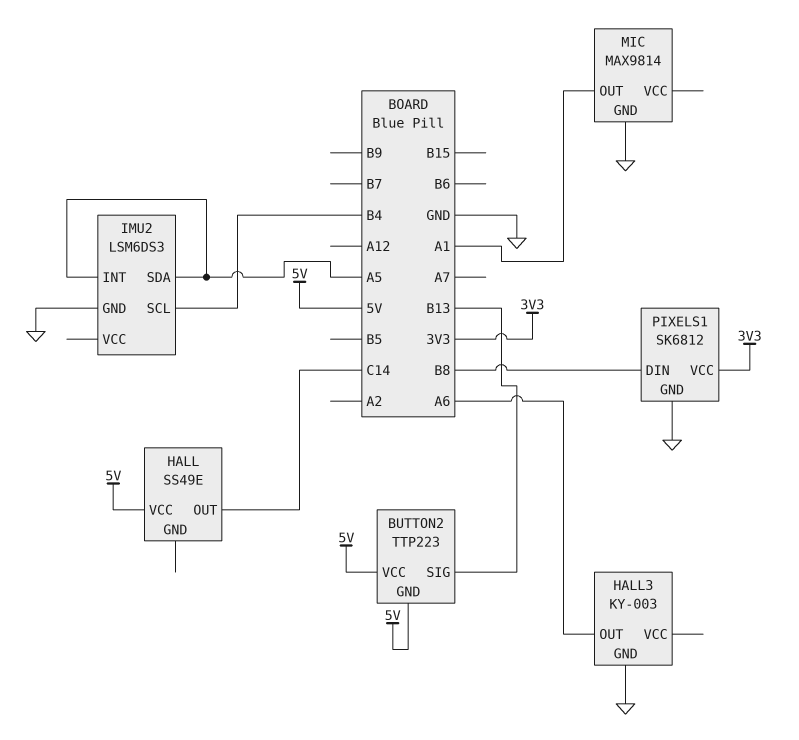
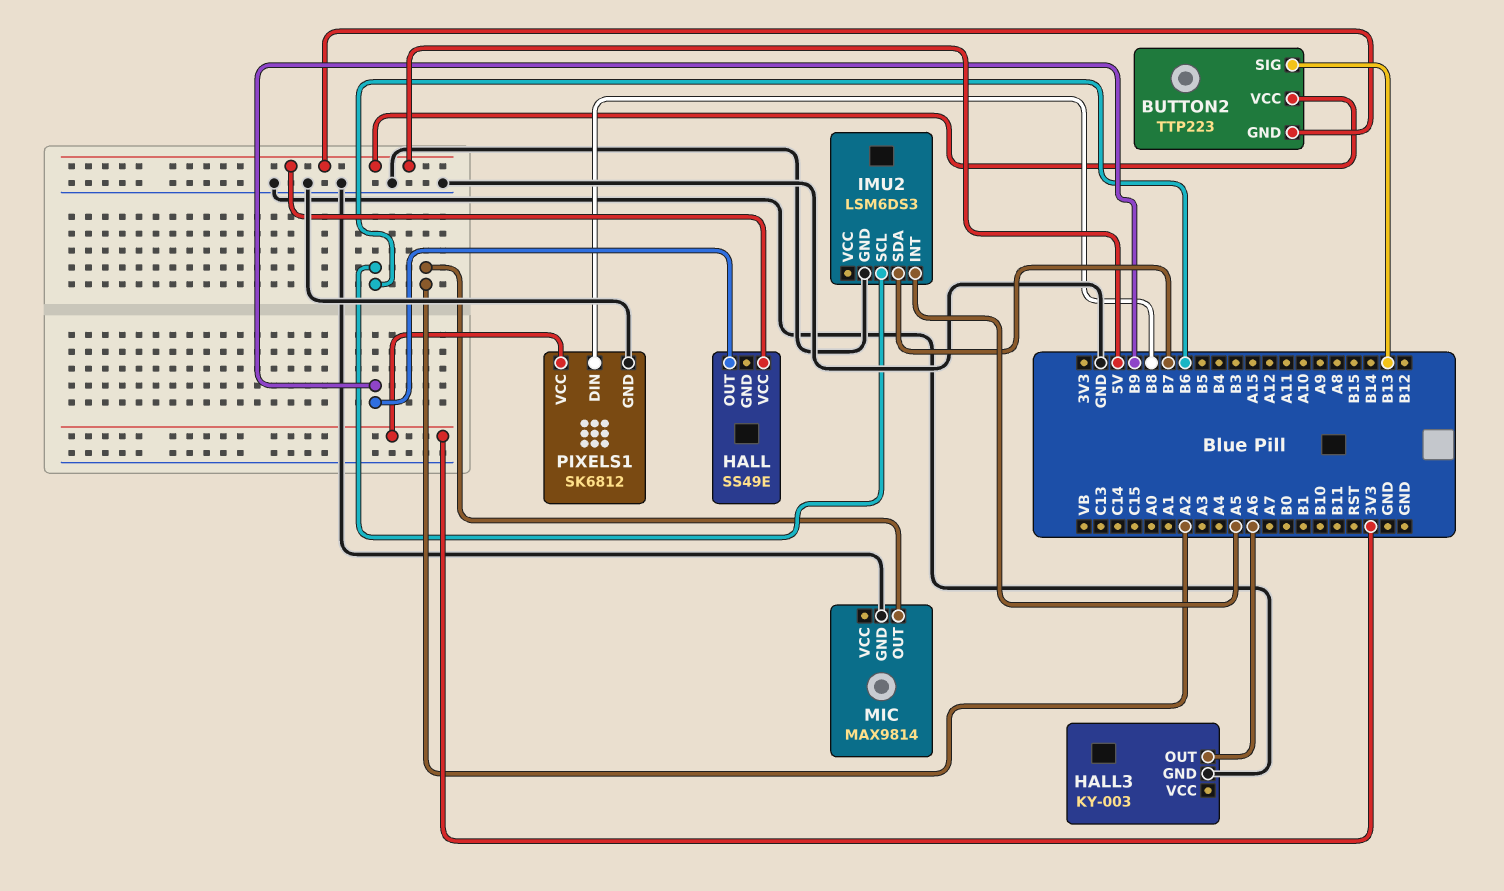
HALL pin OUT: C14 -> B9
IMU2 pin SCL: B4 -> B6
IMU2 pin SDA: A5 -> B7
MIC pin OUT: A1 -> A2

